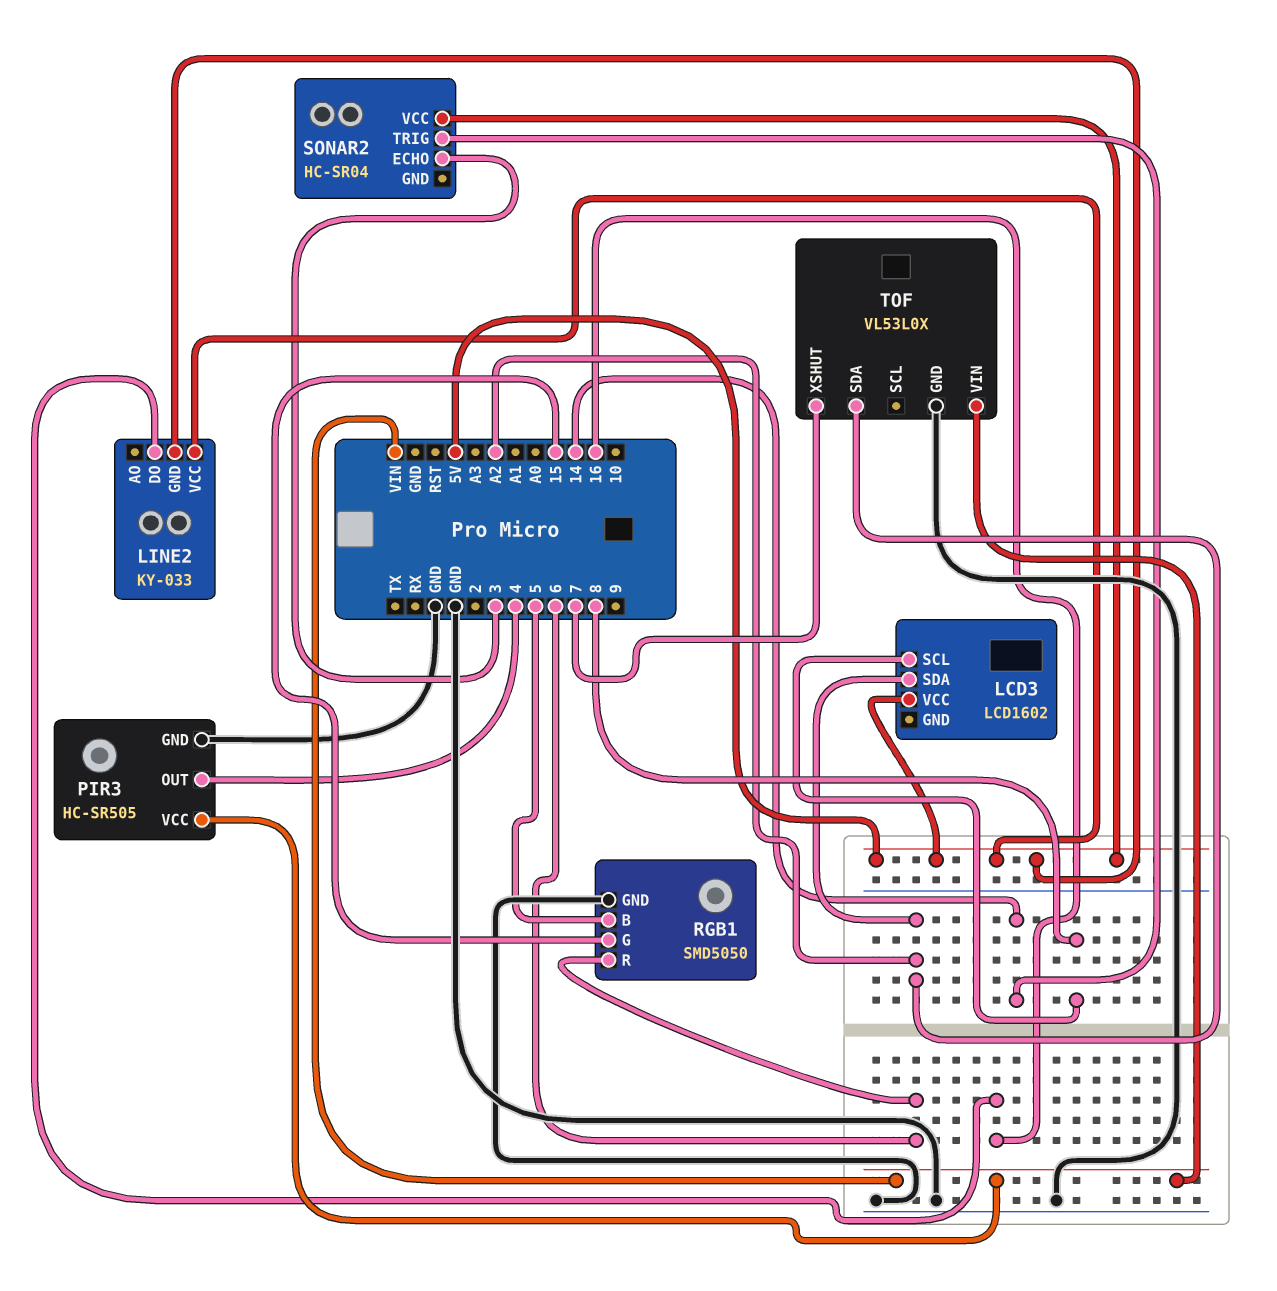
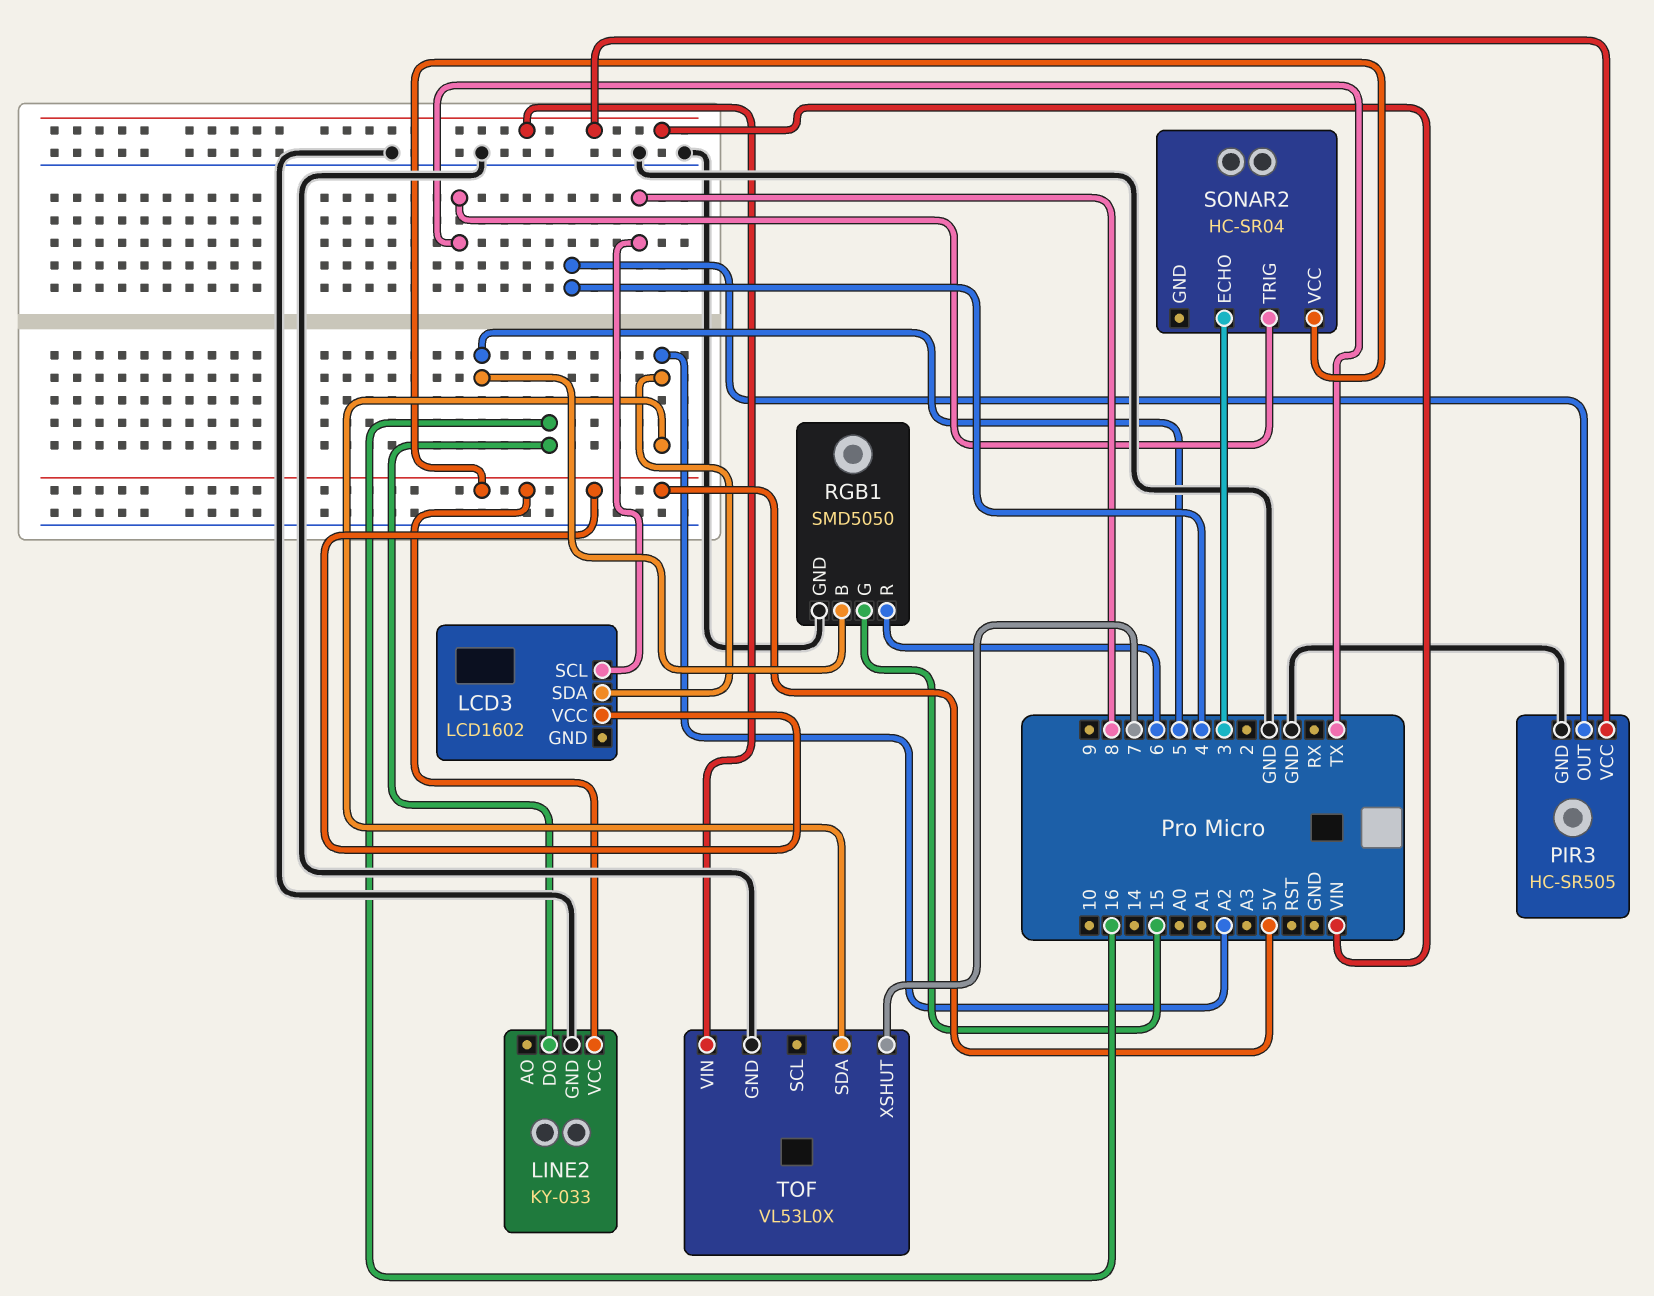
LINE2 pin GND: 5V -> GND
SONAR2 pin TRIG: 14 -> TX

